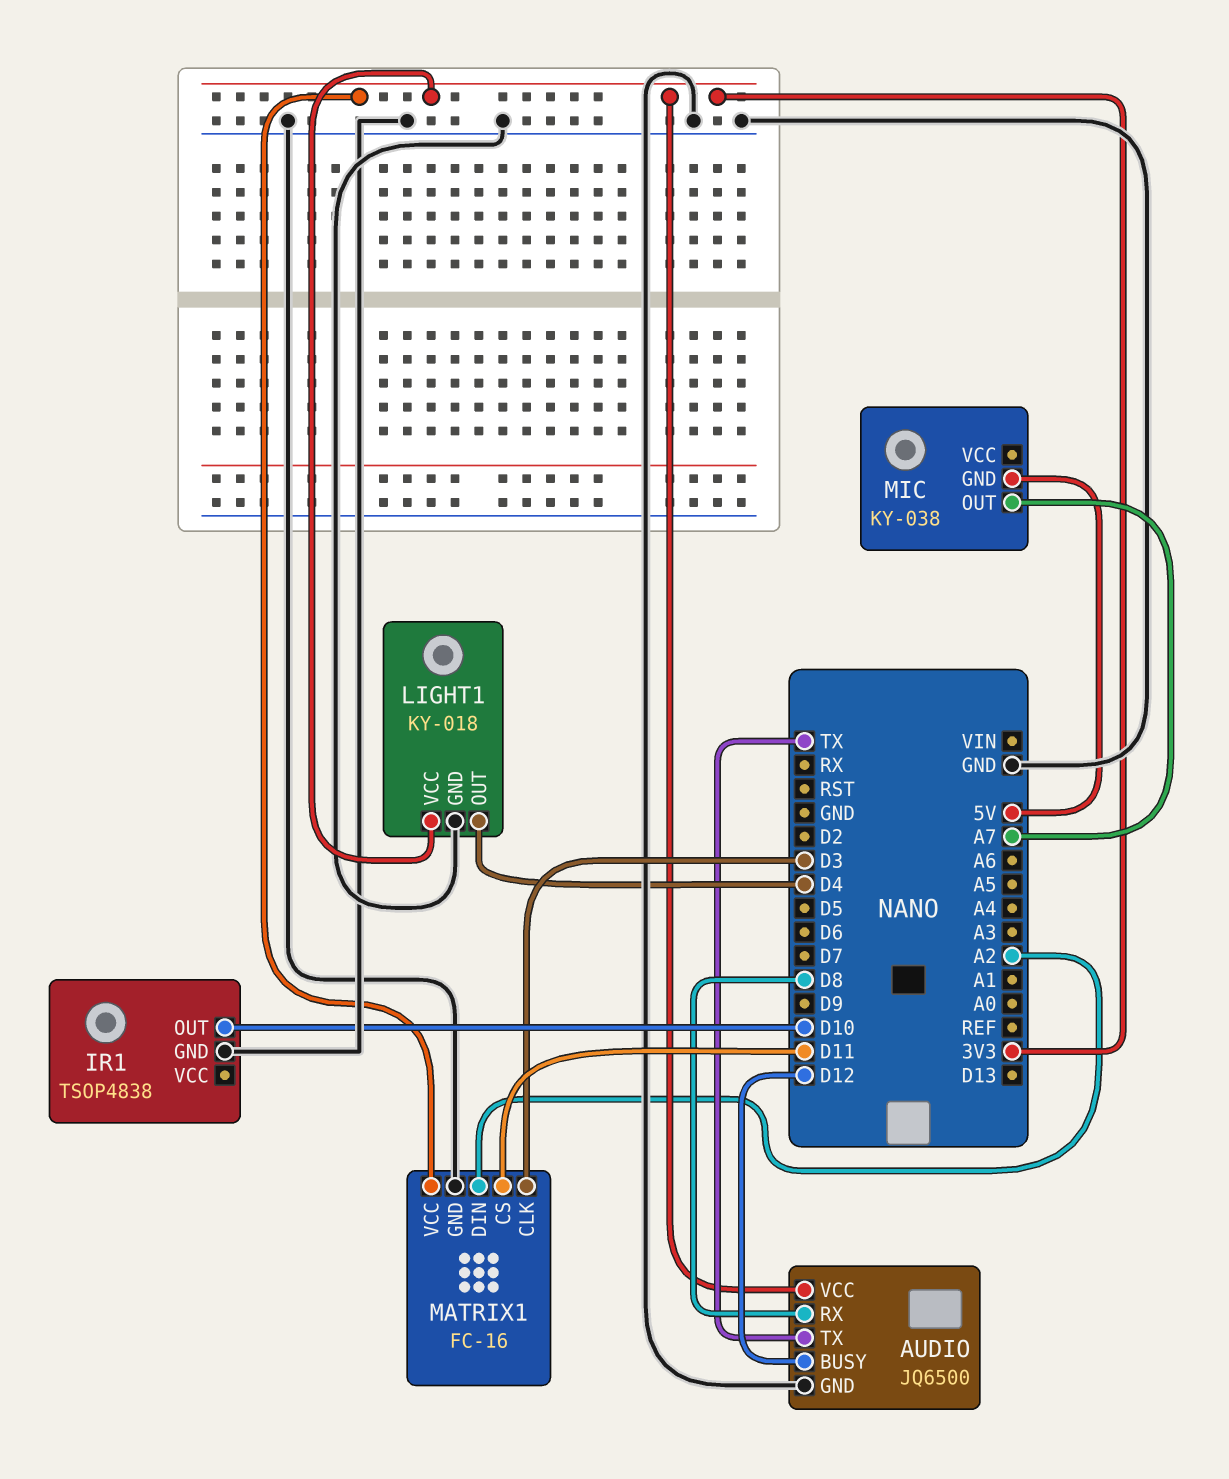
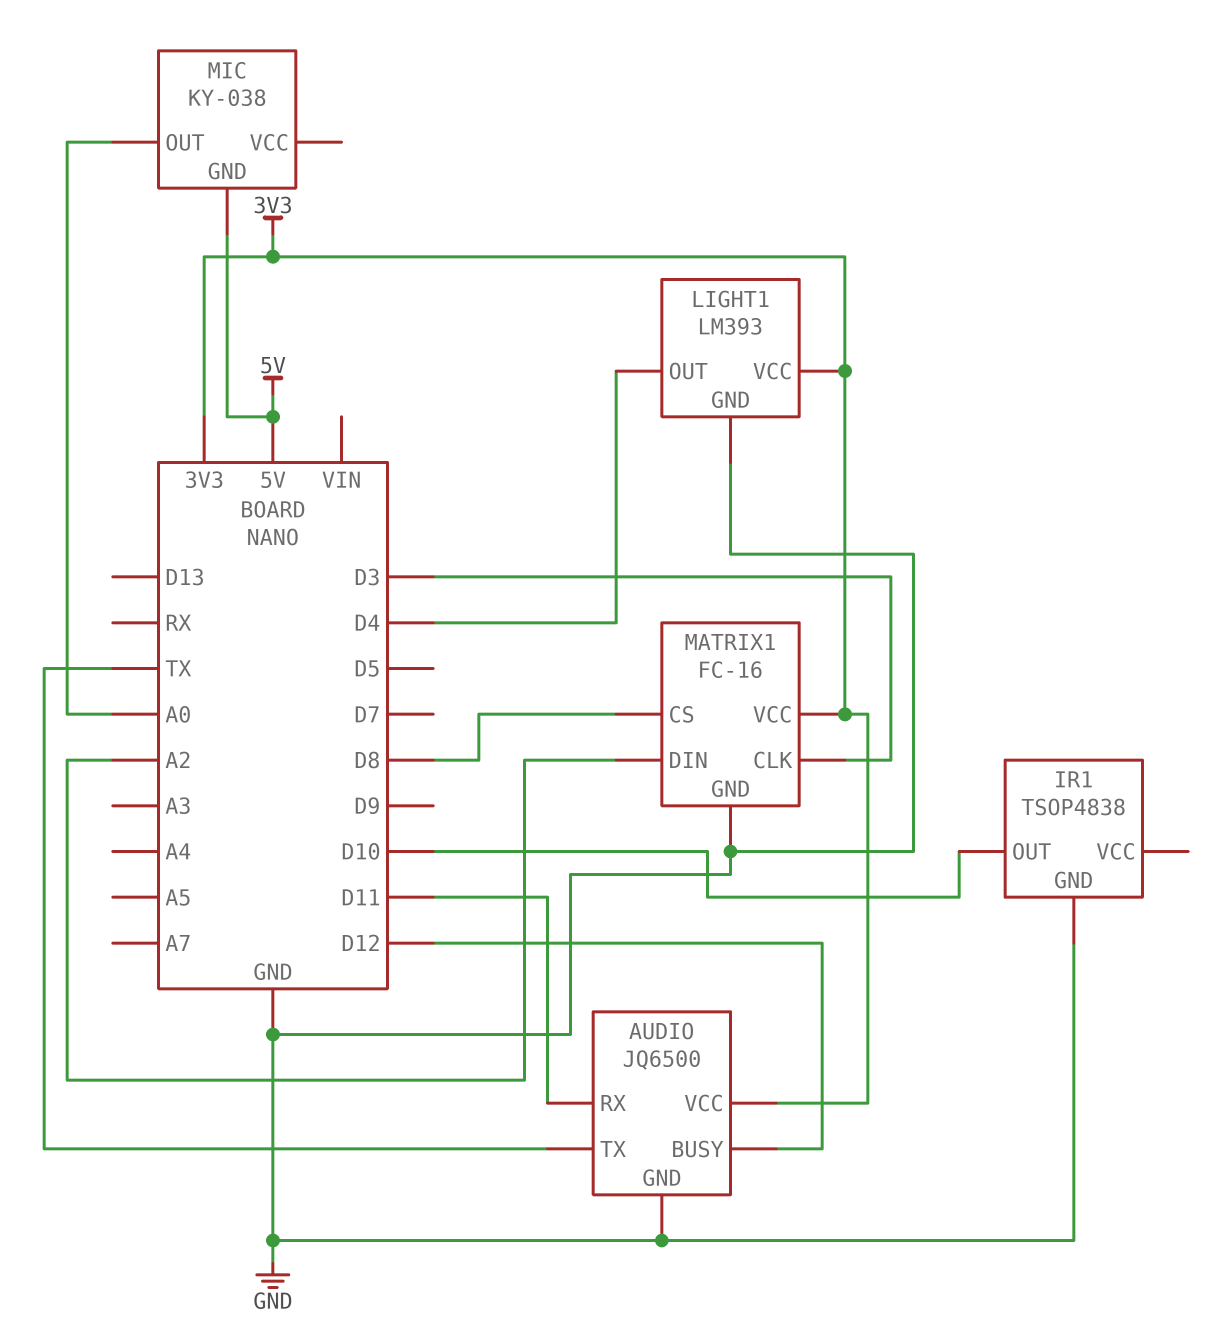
AUDIO pin RX: D8 -> D11
LIGHT1: KY-018 -> LM393
MATRIX1 pin CS: D11 -> D8
MIC pin OUT: A7 -> A0

